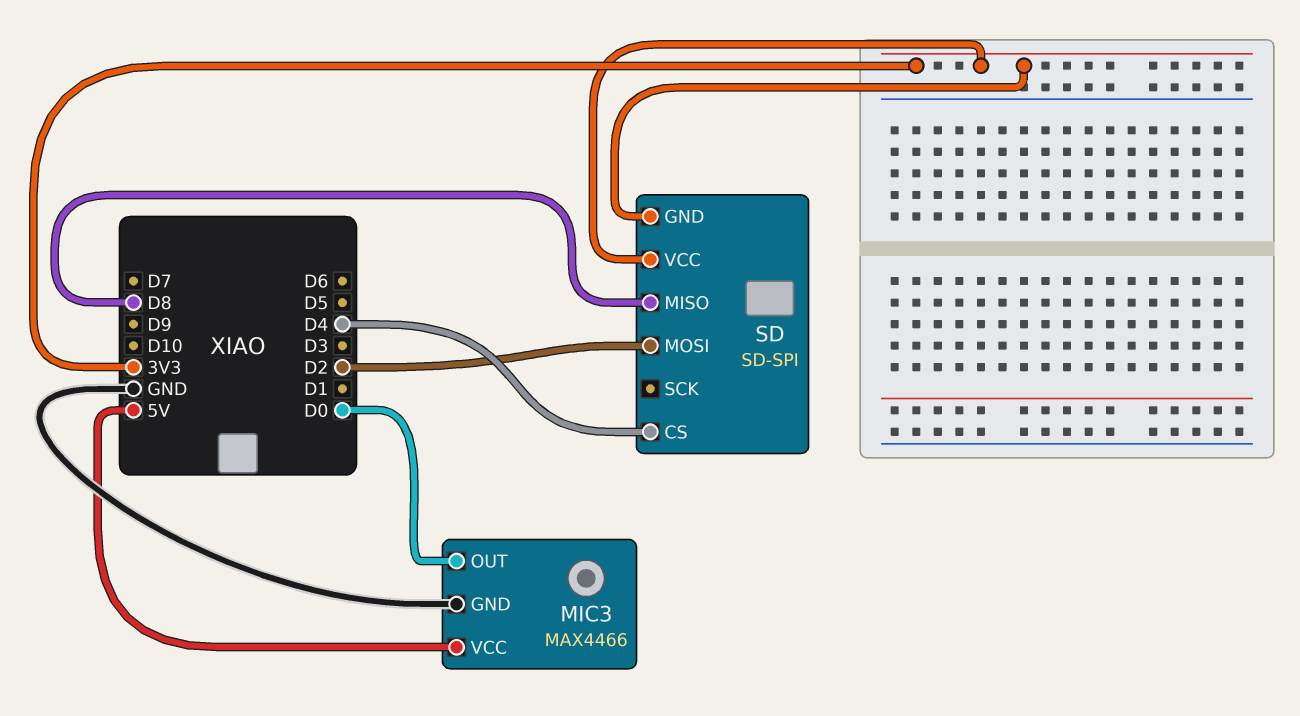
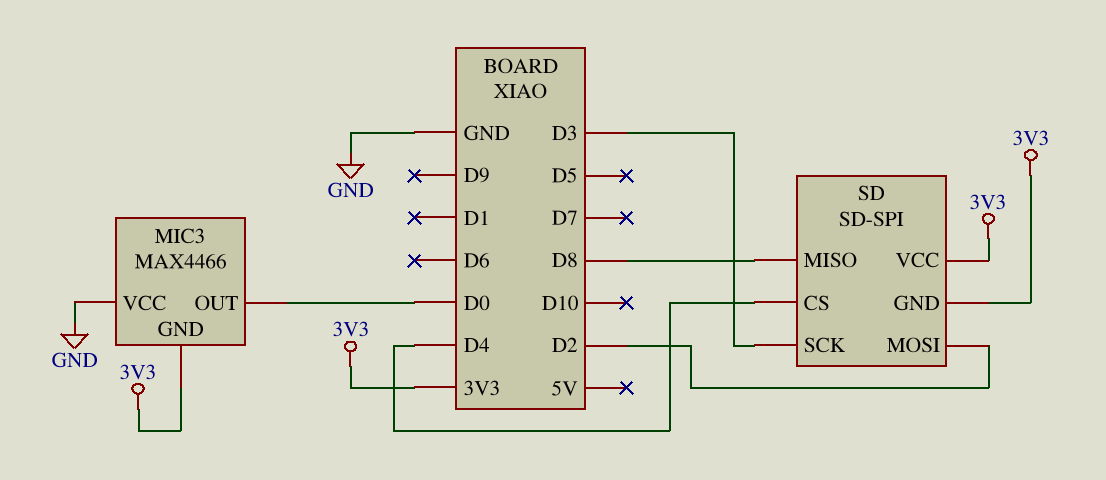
MIC3 pin GND: GND -> 3V3
MIC3 pin VCC: 5V -> GND
SD pin SCK: none -> D3

